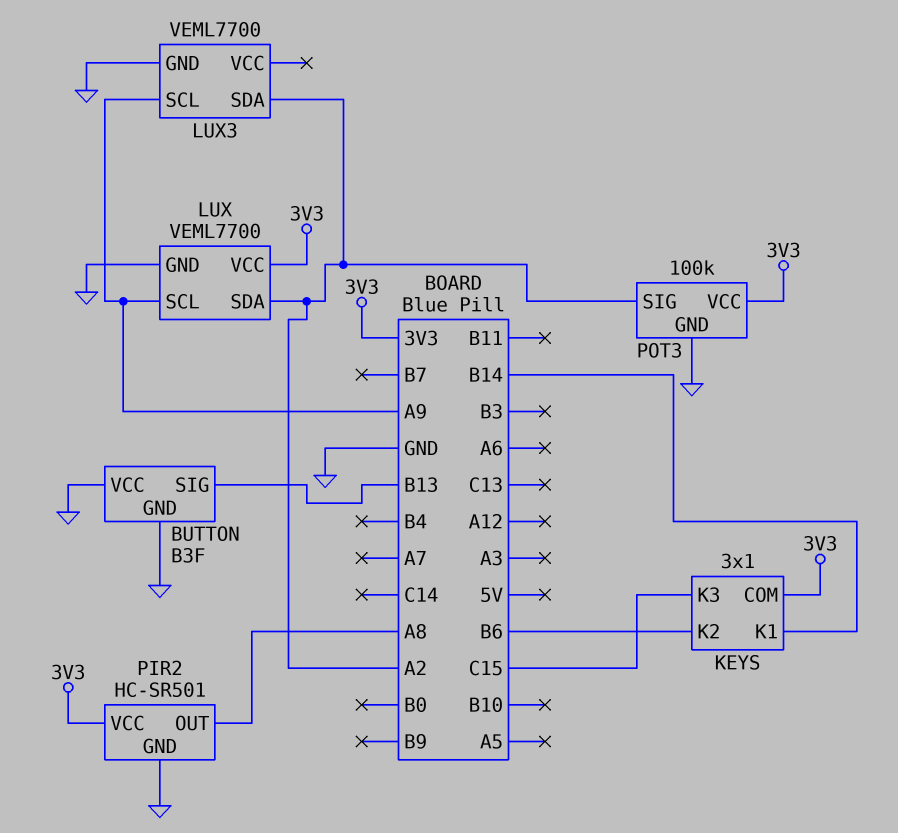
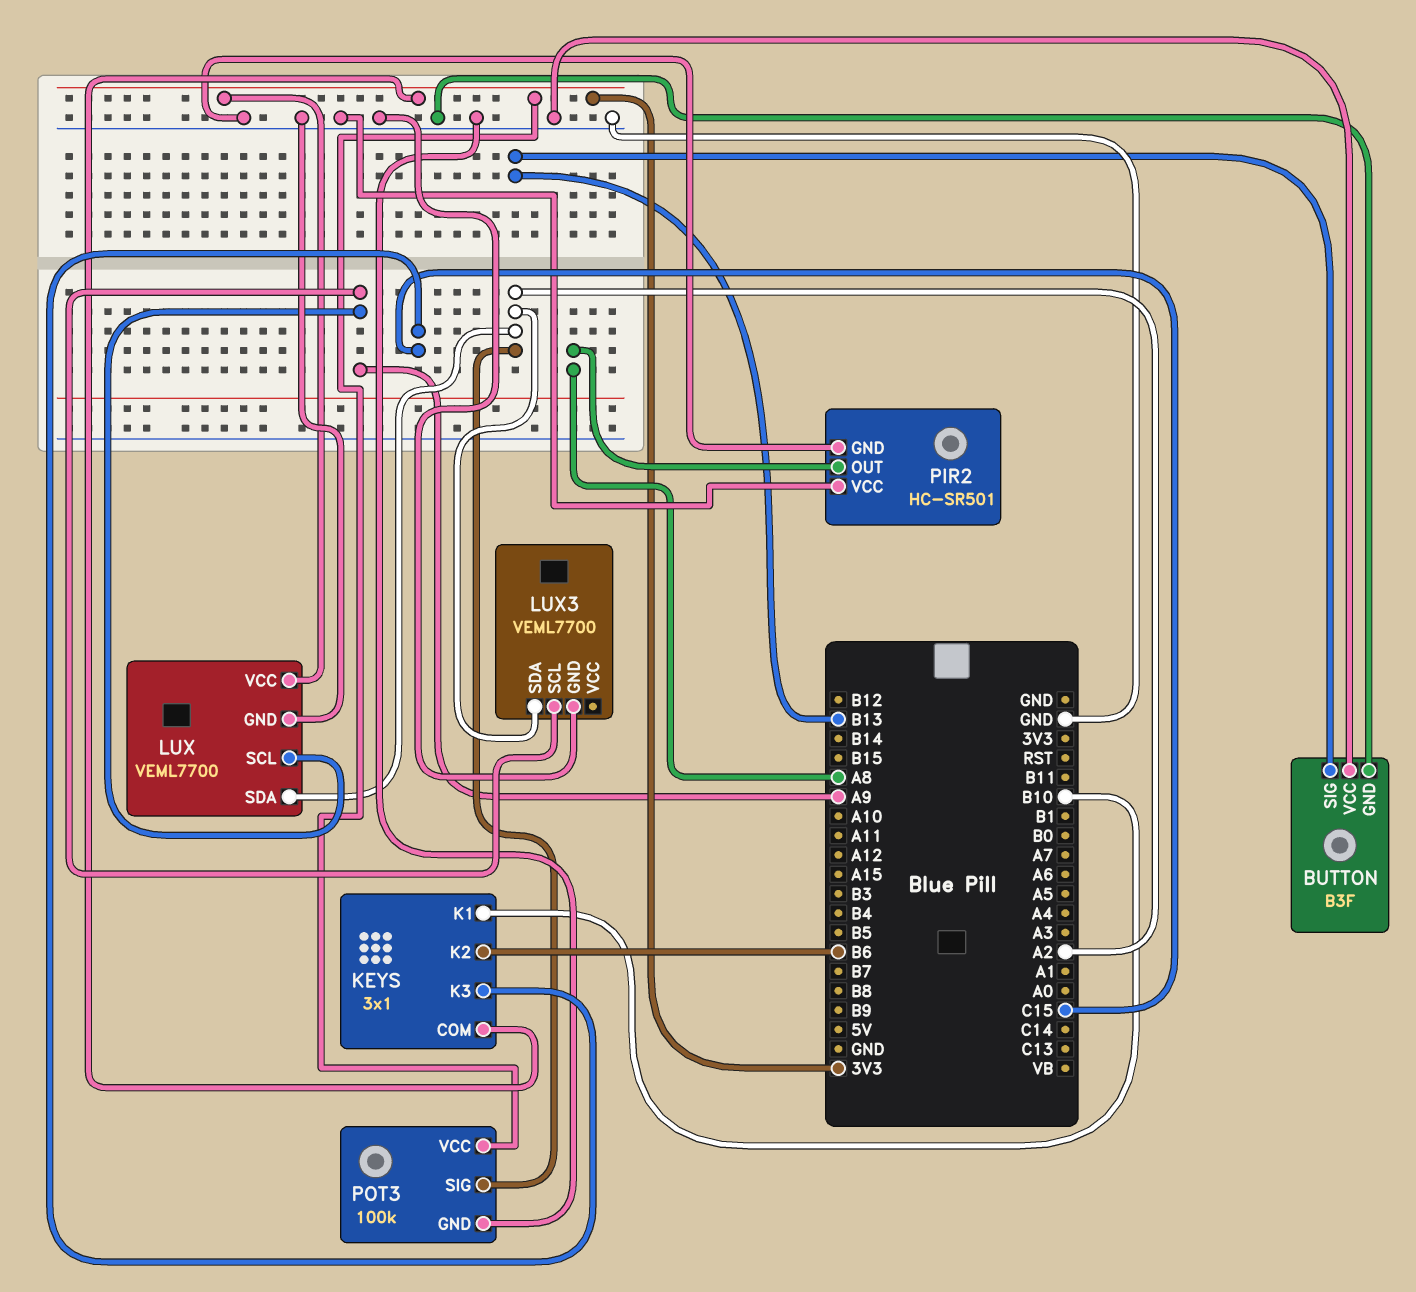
KEYS pin K1: B14 -> B10
PIR2 pin VCC: 3V3 -> GND

